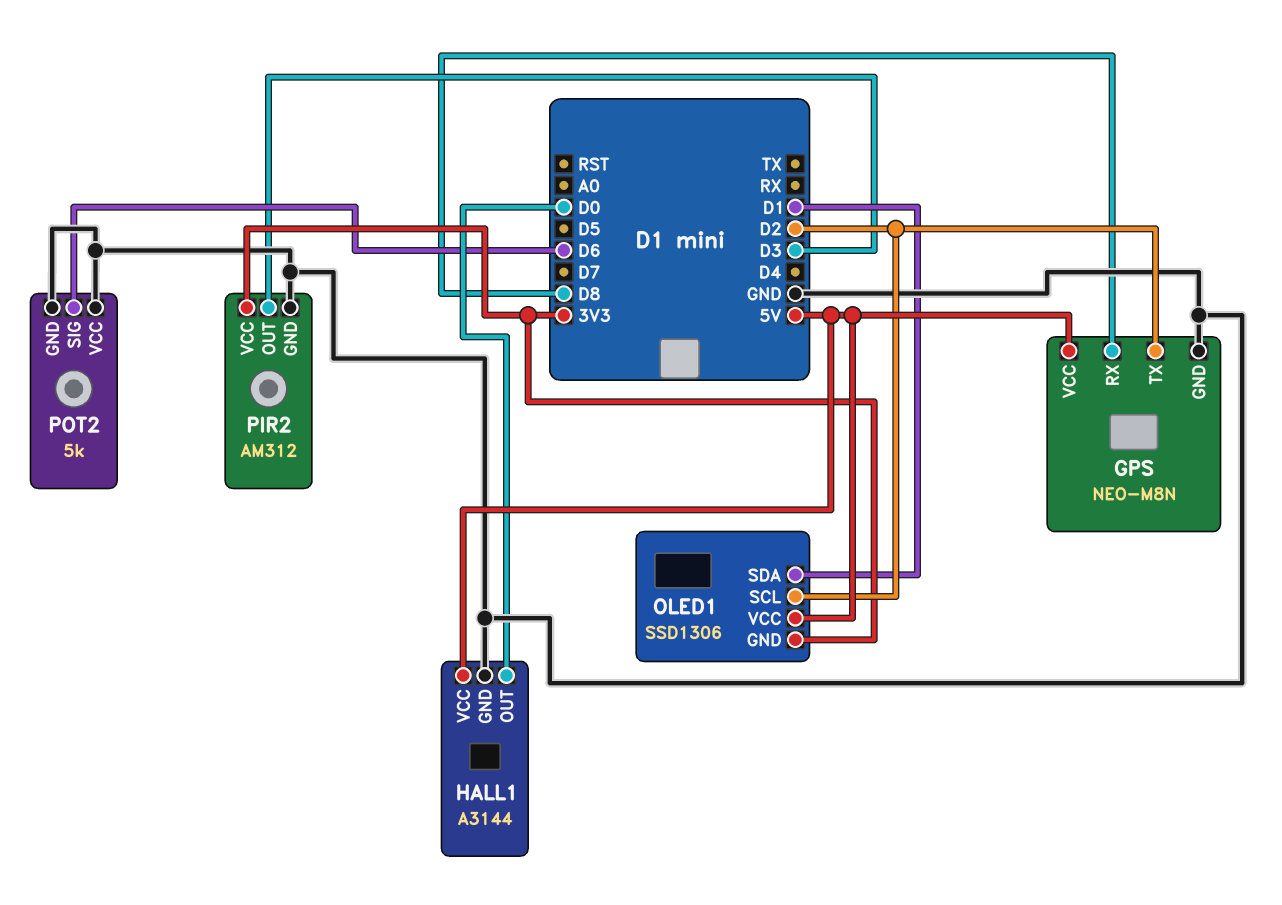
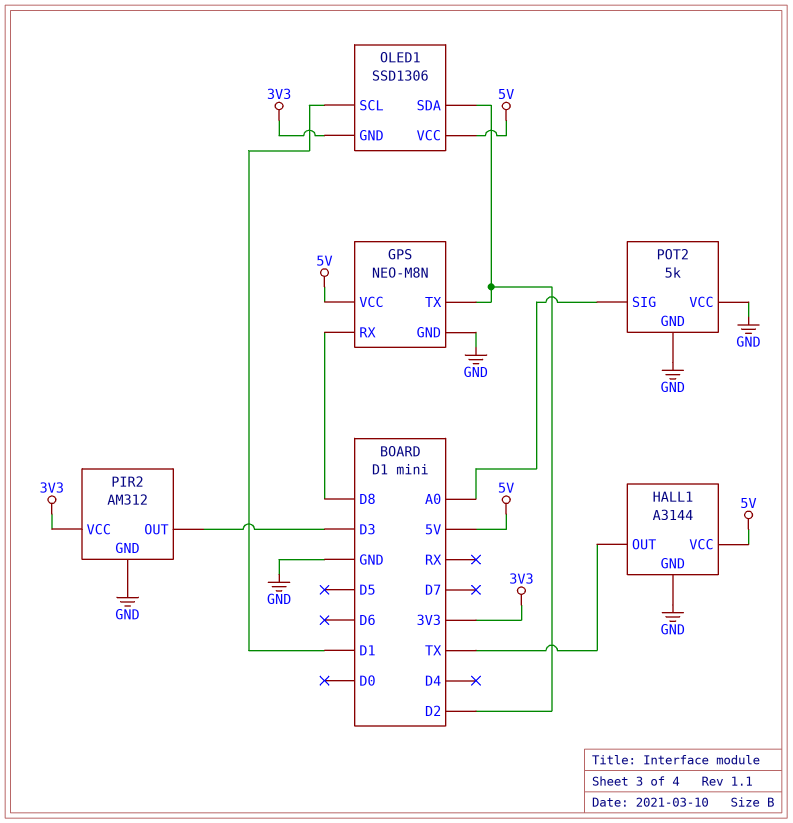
HALL1 pin OUT: D0 -> TX
OLED1 pin SCL: D2 -> D1
OLED1 pin SDA: D1 -> D2
POT2 pin SIG: D6 -> A0

